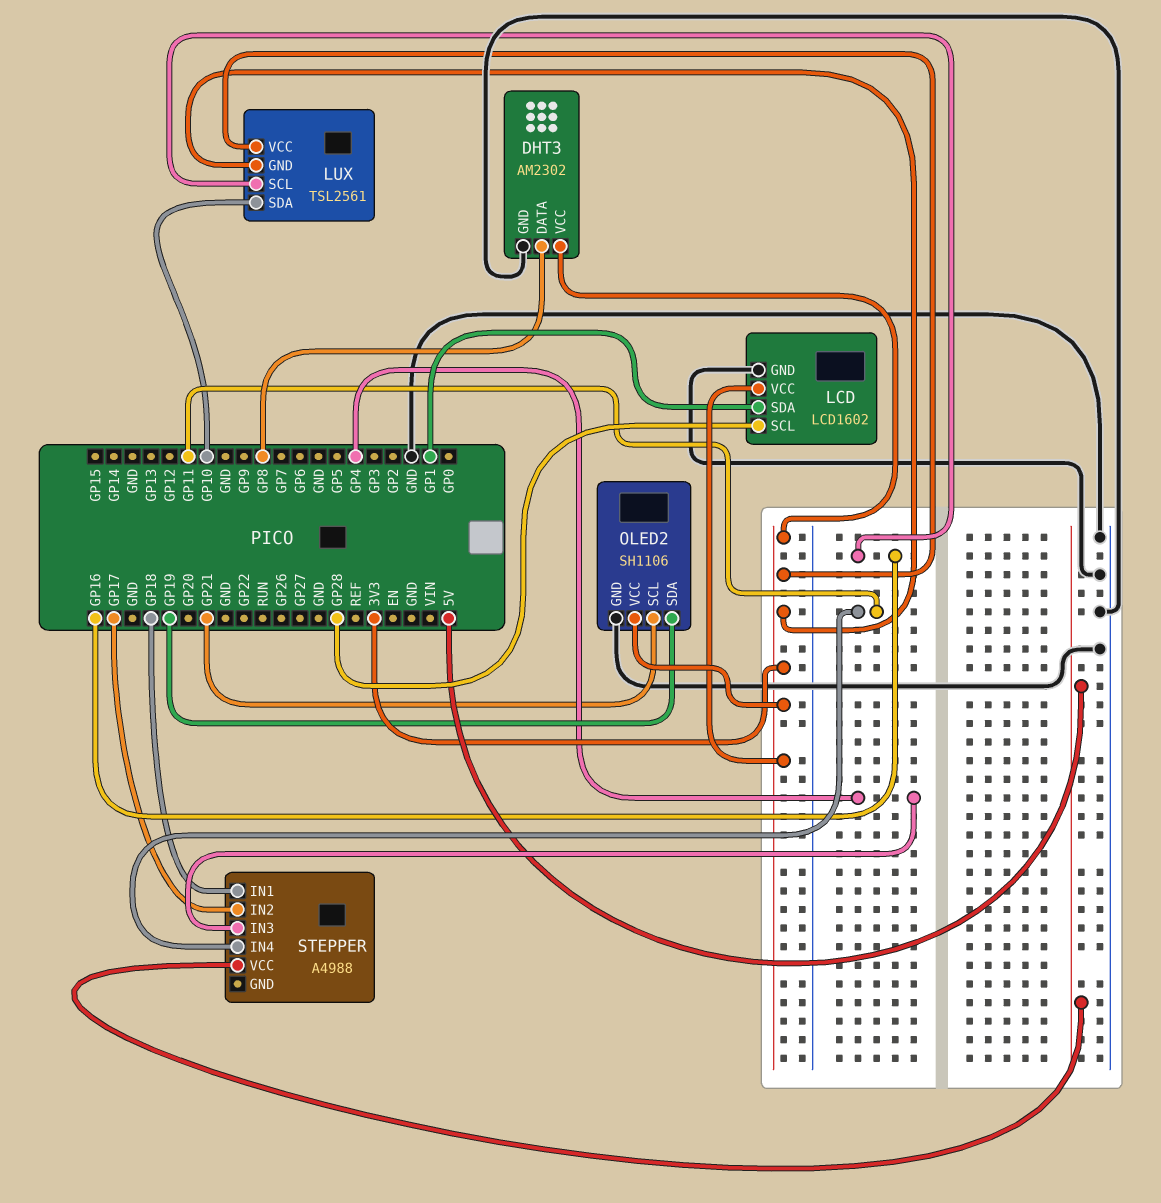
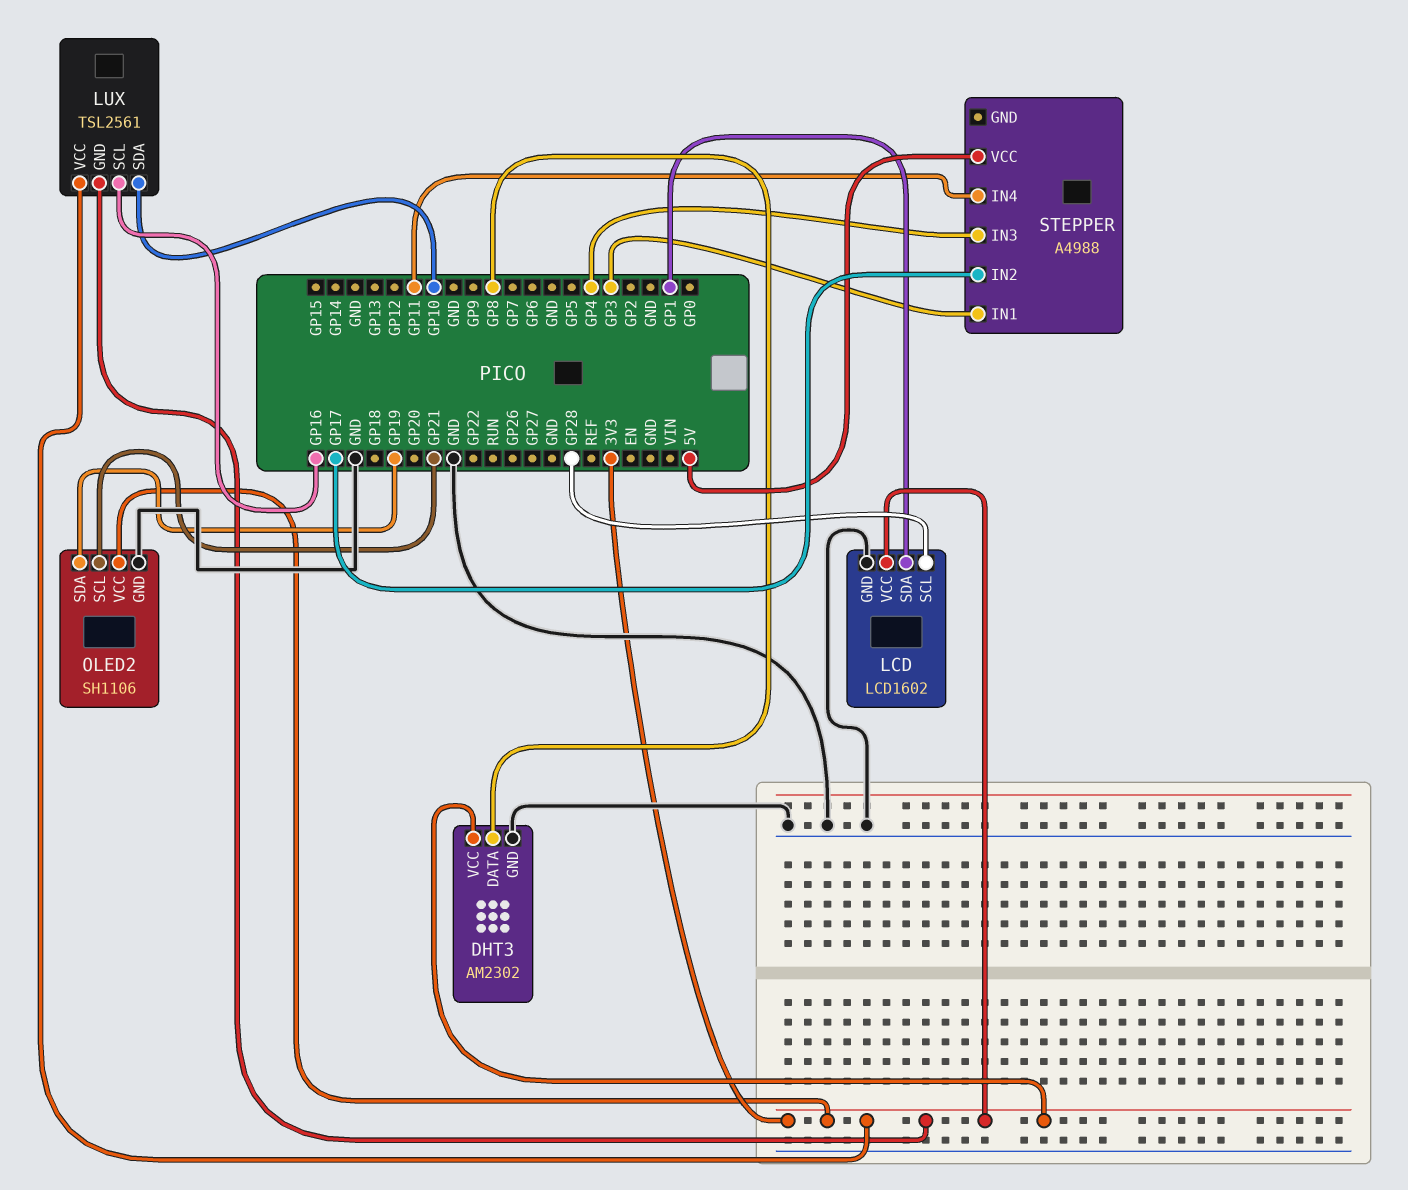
STEPPER pin IN1: GP18 -> GP3

